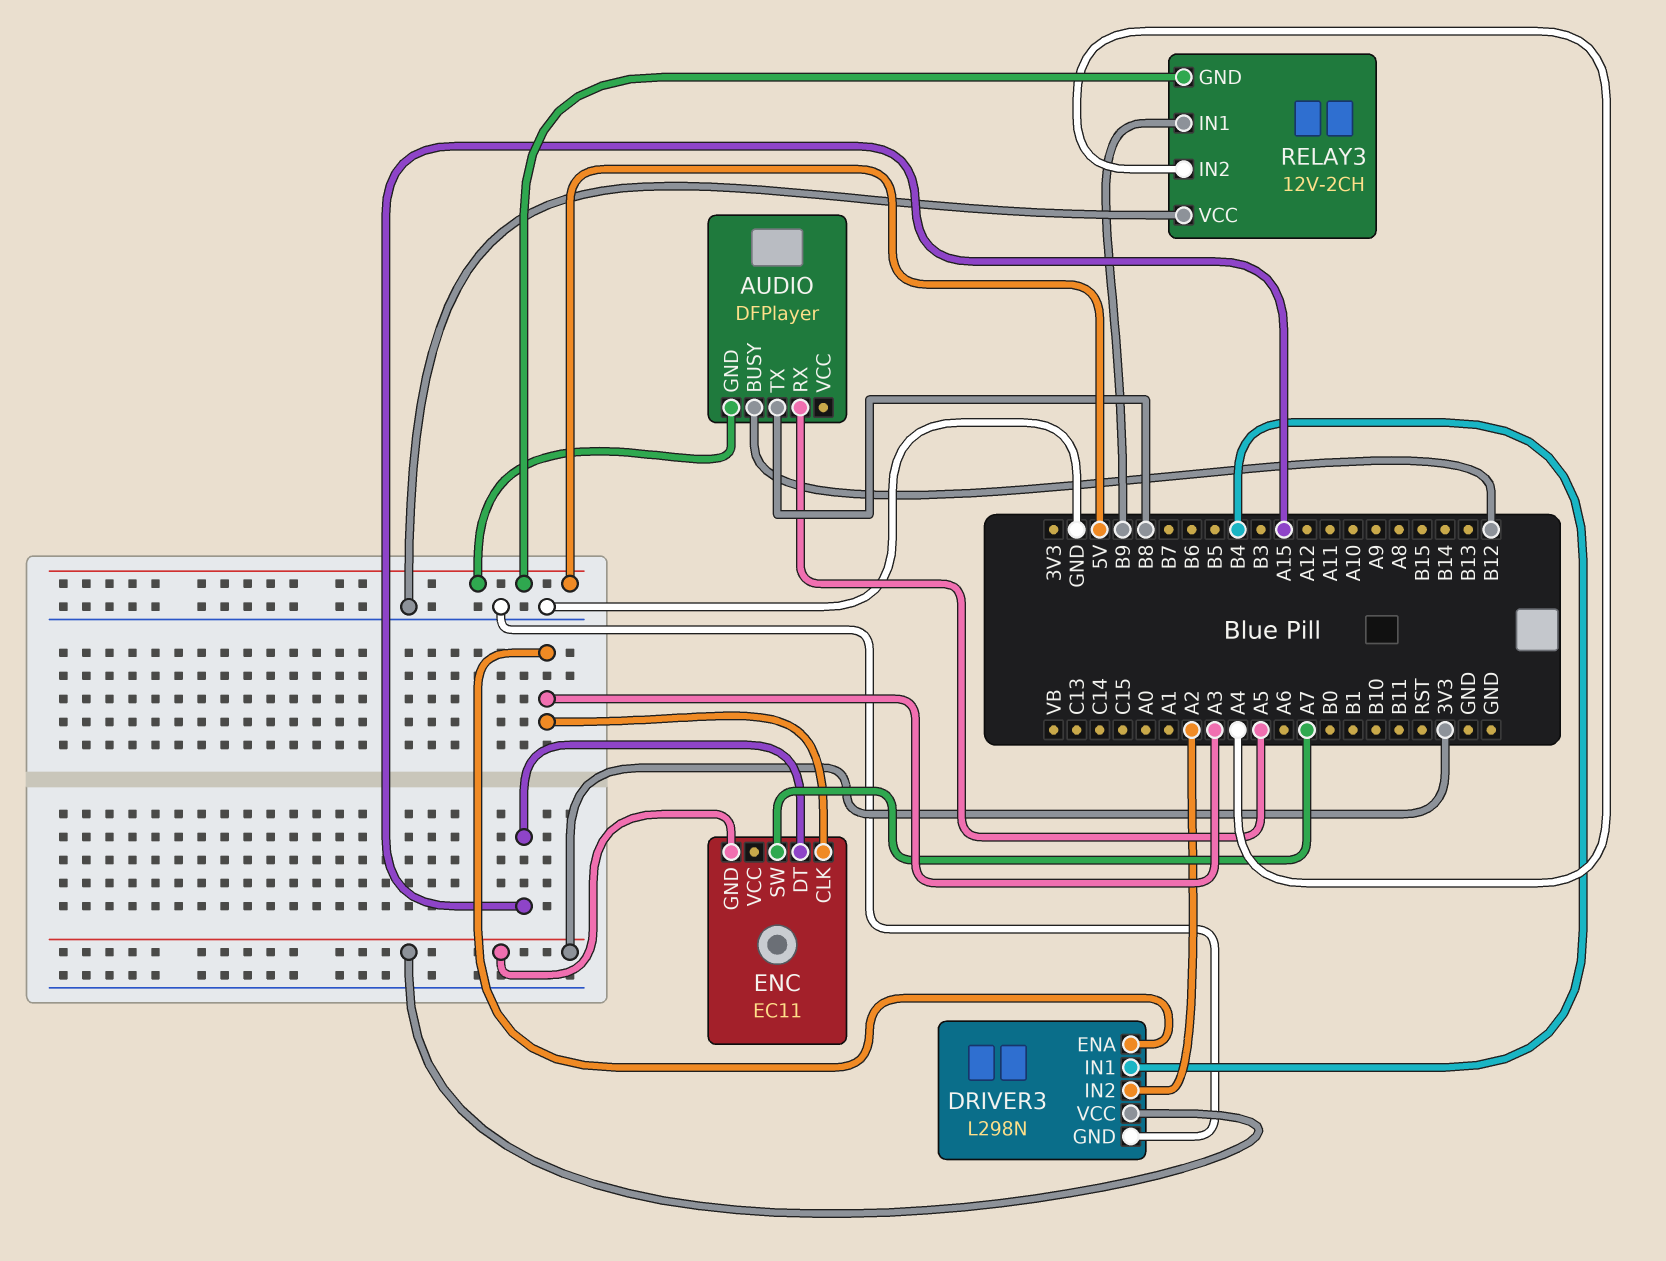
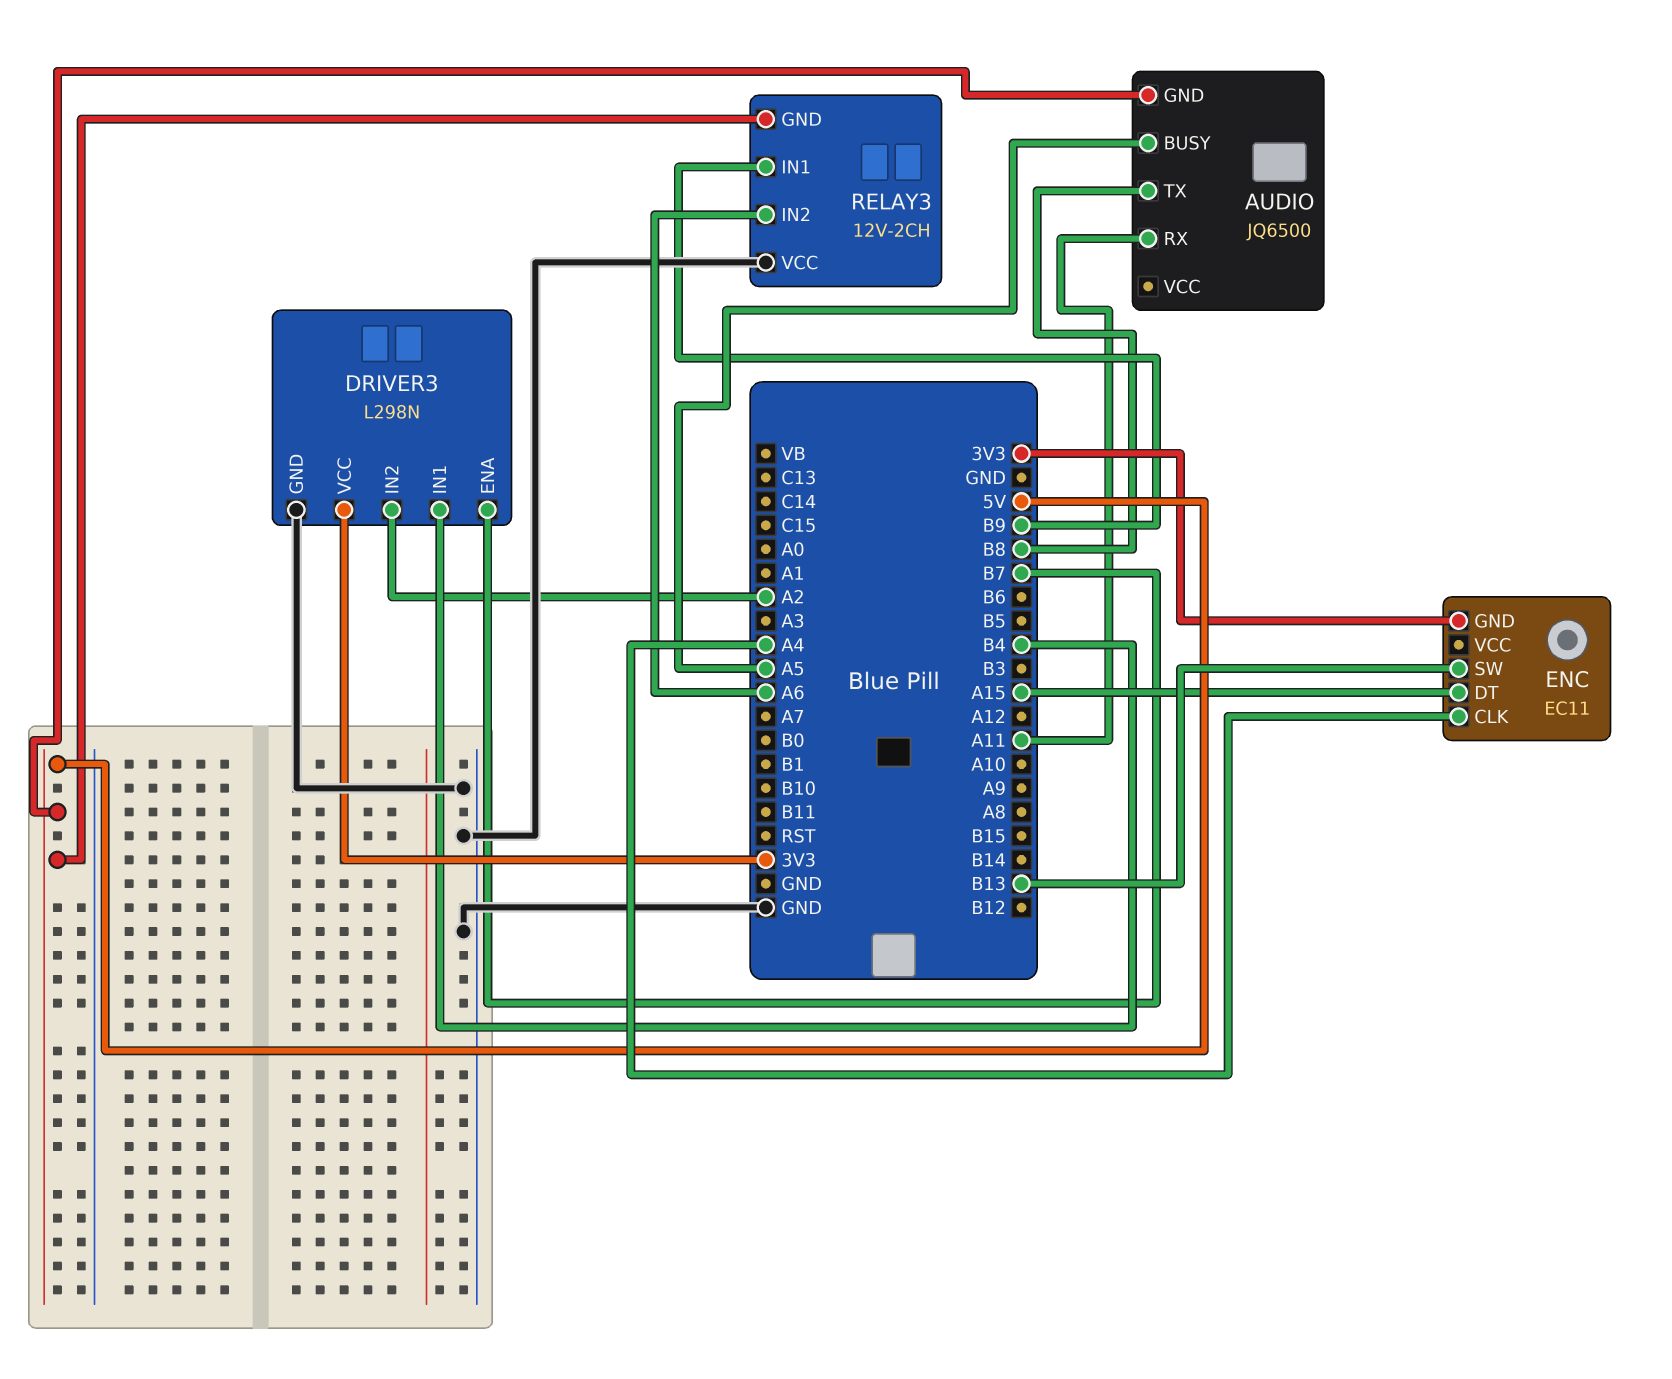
AUDIO: DFPlayer -> JQ6500
AUDIO pin BUSY: B12 -> A5
AUDIO pin RX: A5 -> A11
DRIVER3 pin ENA: A3 -> B7
ENC pin CLK: A3 -> A4
ENC pin SW: A7 -> B13
RELAY3 pin IN2: A4 -> A6

